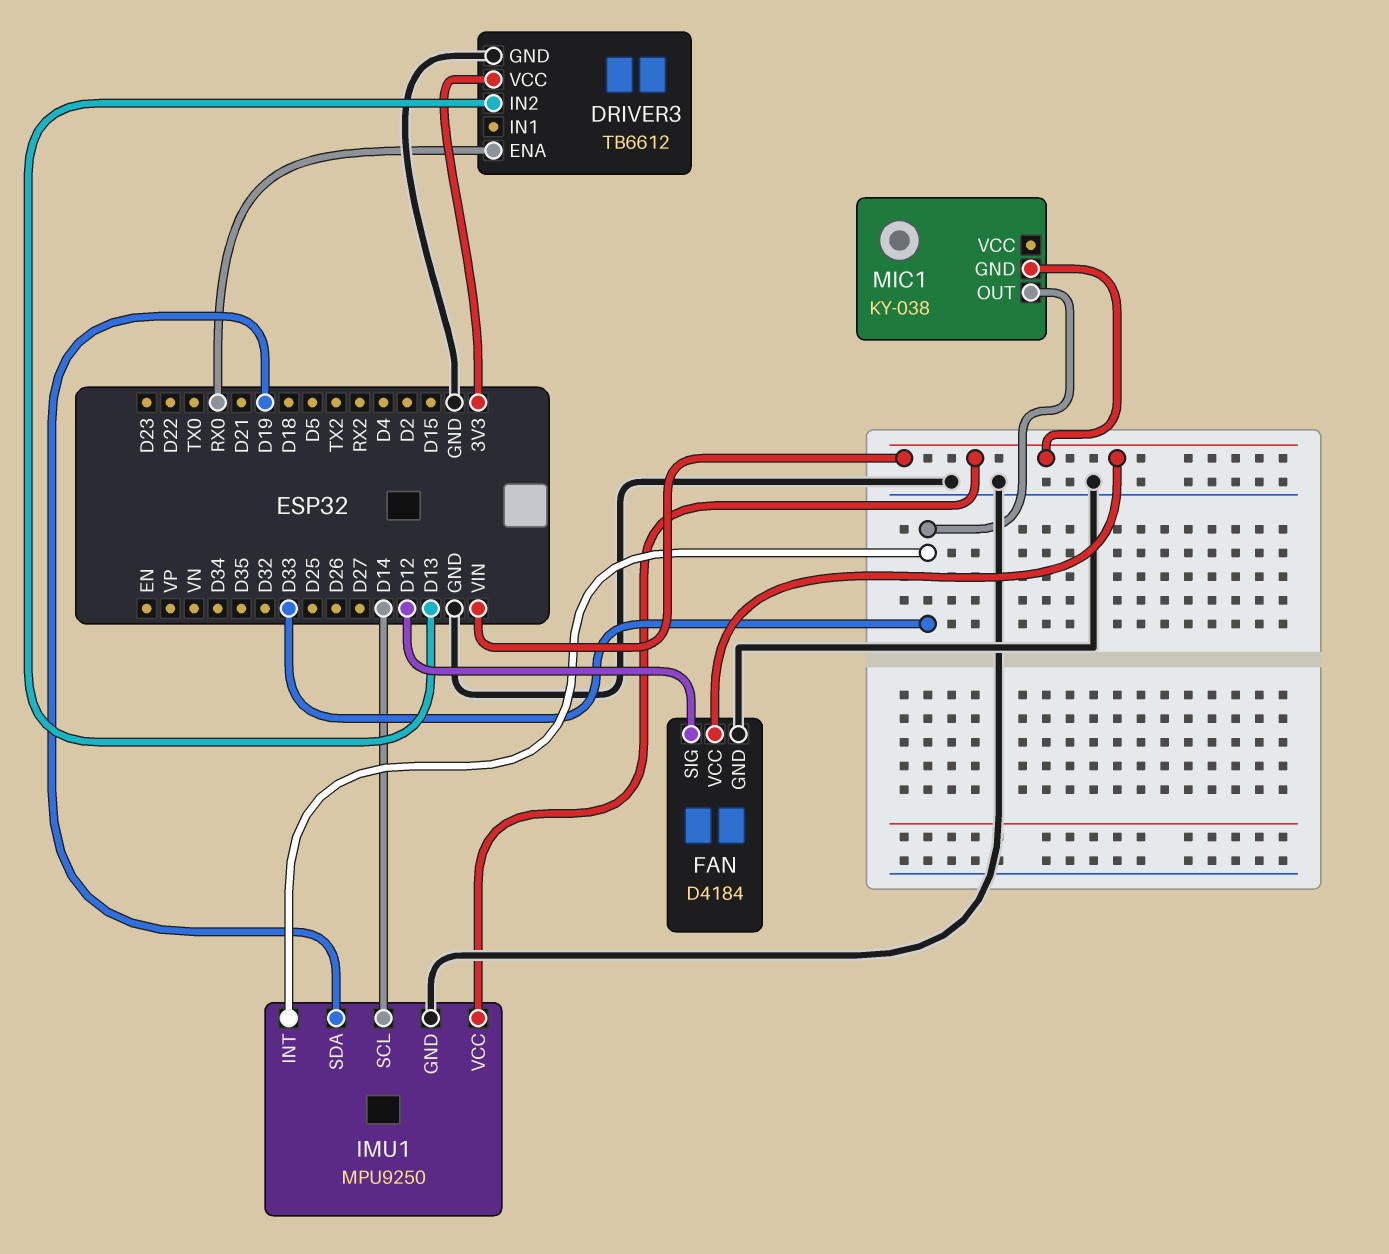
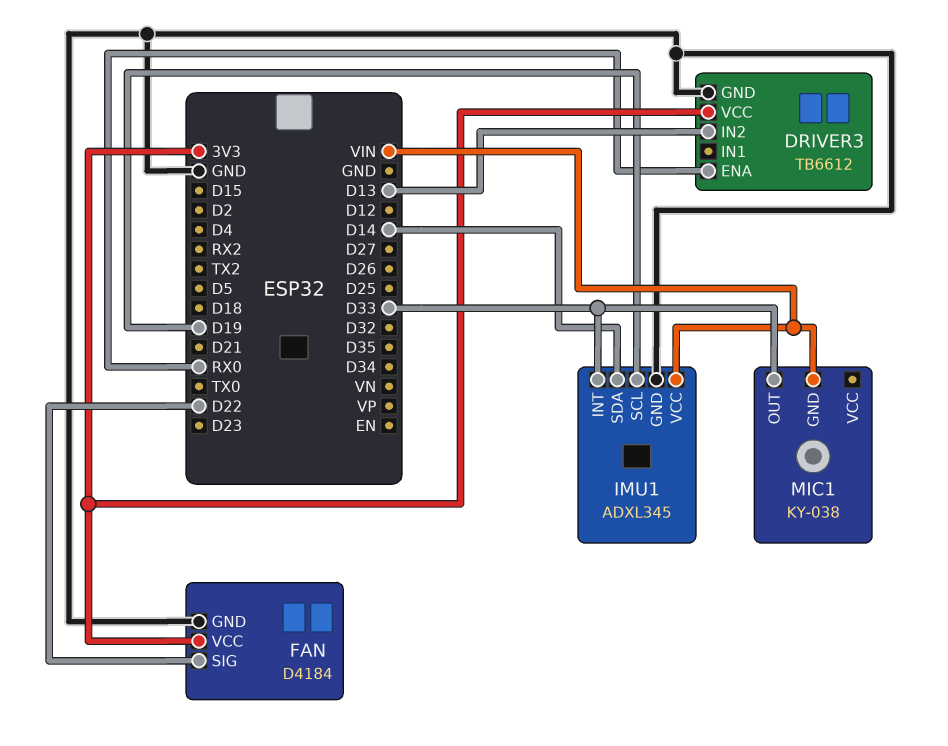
FAN pin SIG: D12 -> D22
FAN pin VCC: VIN -> 3V3
IMU1: MPU9250 -> ADXL345
IMU1 pin SCL: D14 -> D19
IMU1 pin SDA: D19 -> D14

